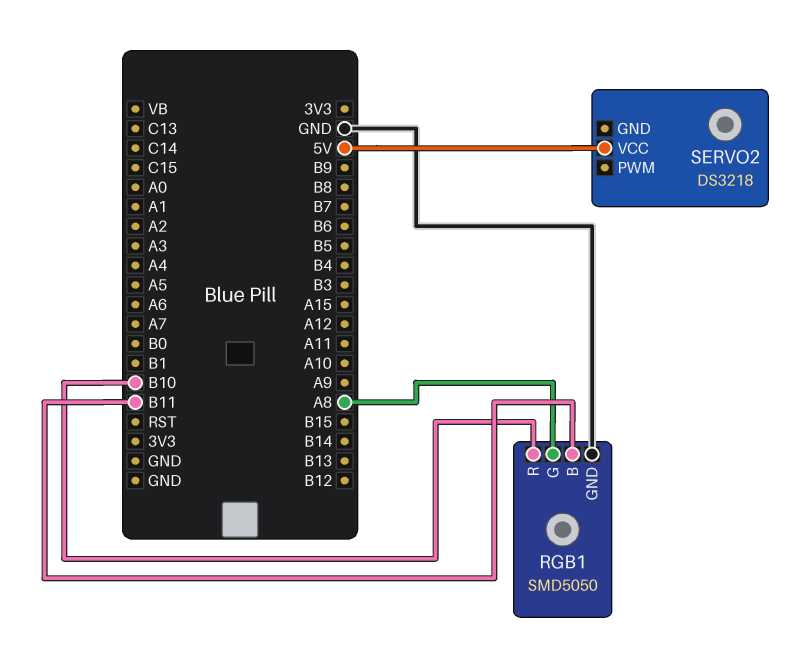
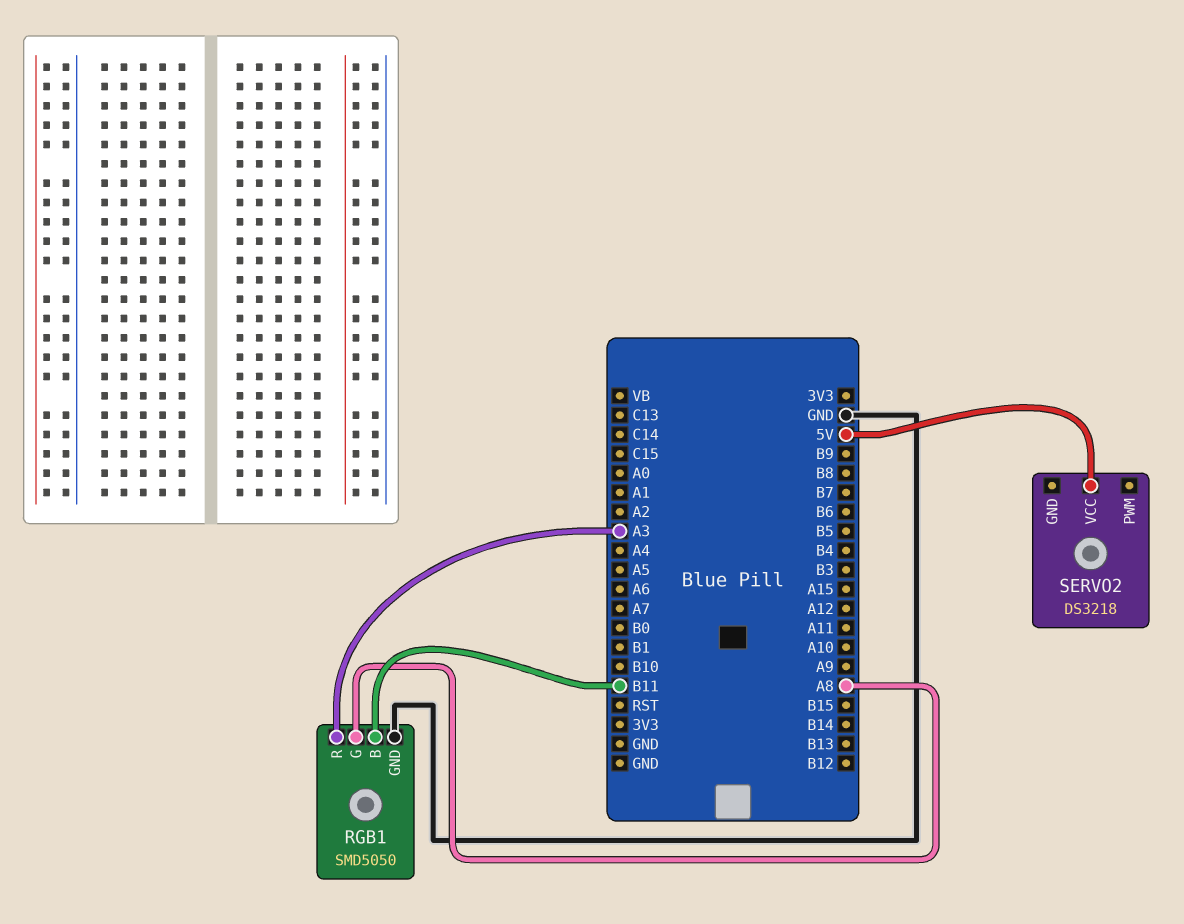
RGB1 pin R: B10 -> A3

